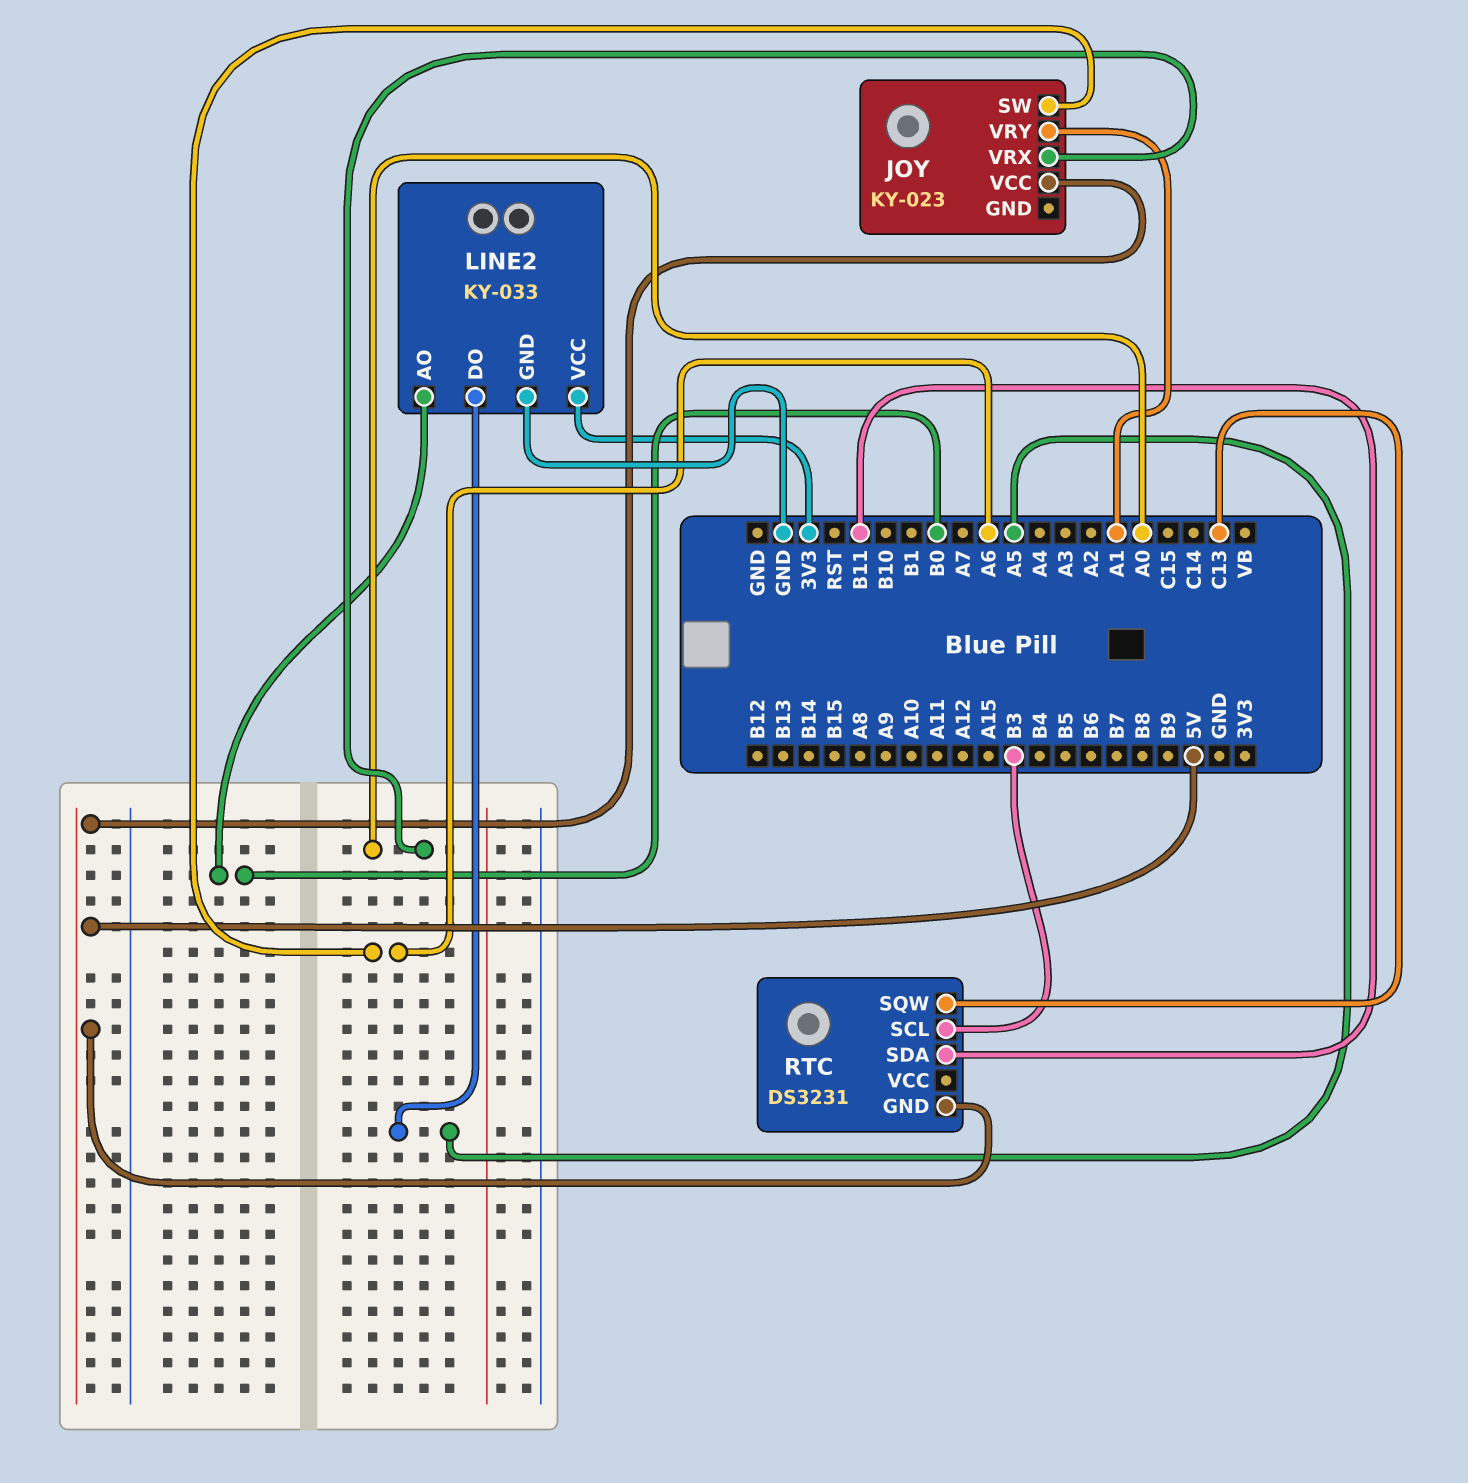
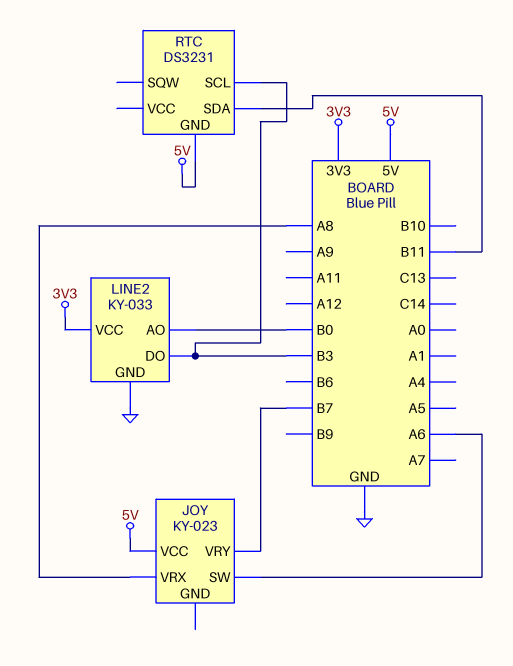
JOY pin VRX: A0 -> A8
JOY pin VRY: A1 -> B7
LINE2 pin DO: A5 -> B3
RTC pin SQW: C13 -> none

